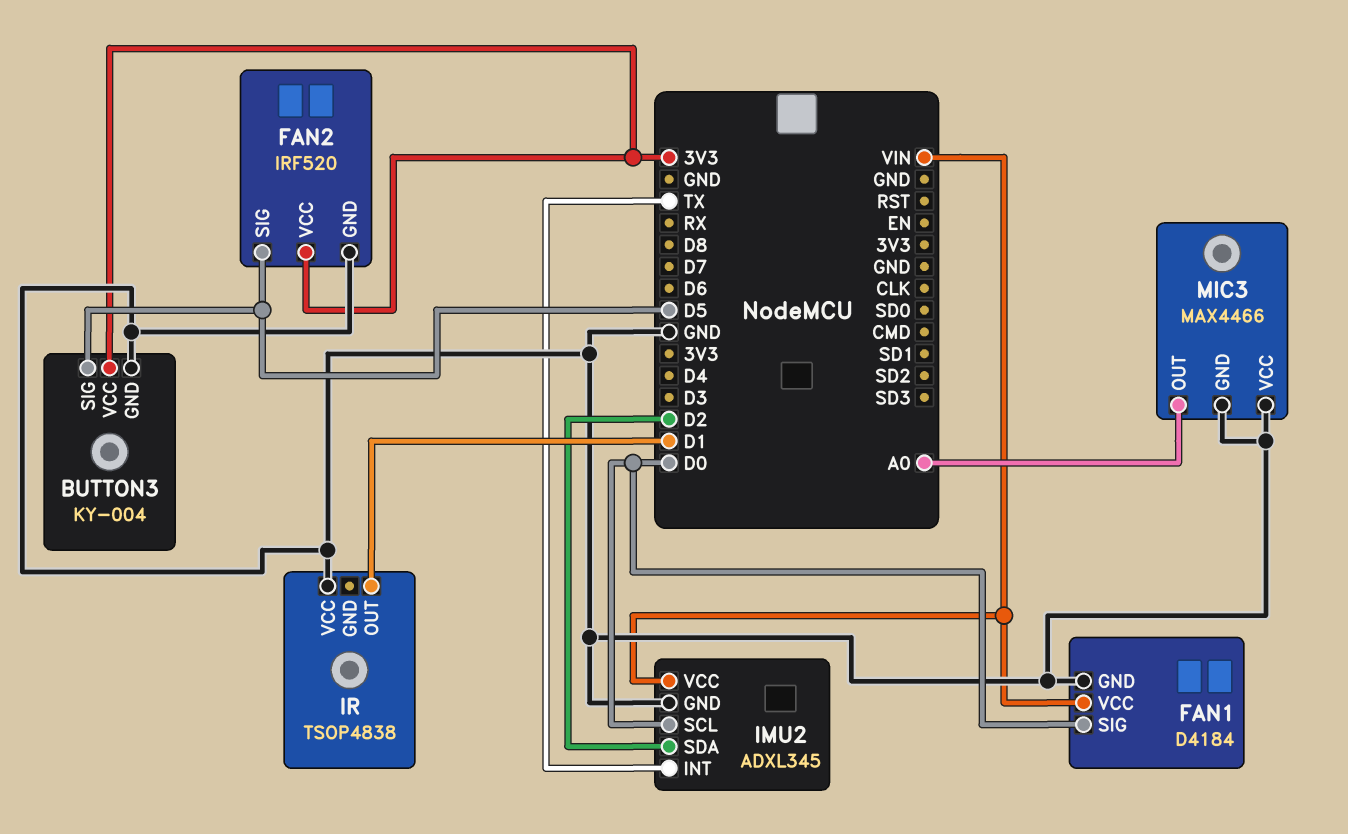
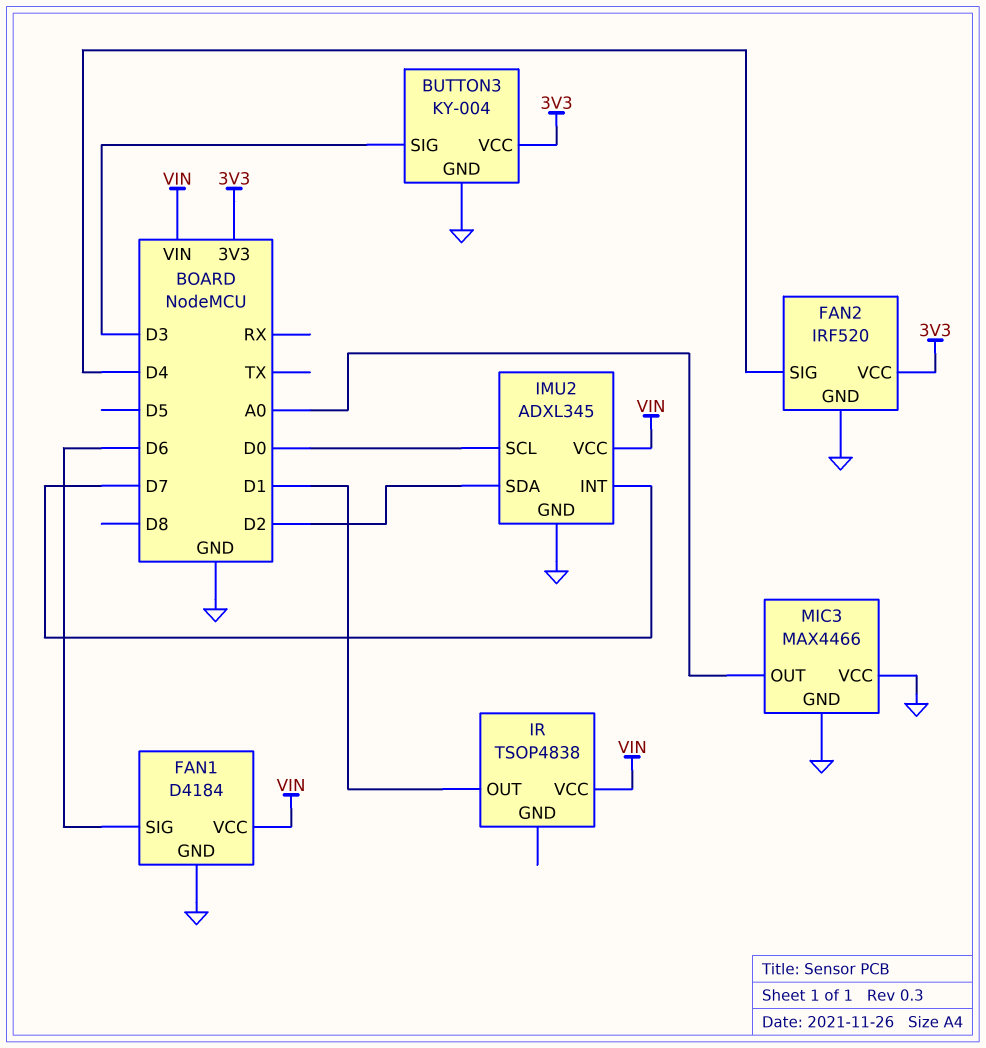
BUTTON3 pin SIG: D5 -> D3
FAN1 pin SIG: D0 -> D6
FAN2 pin SIG: D5 -> D4
IMU2 pin INT: TX -> D7
IR pin VCC: GND -> VIN

